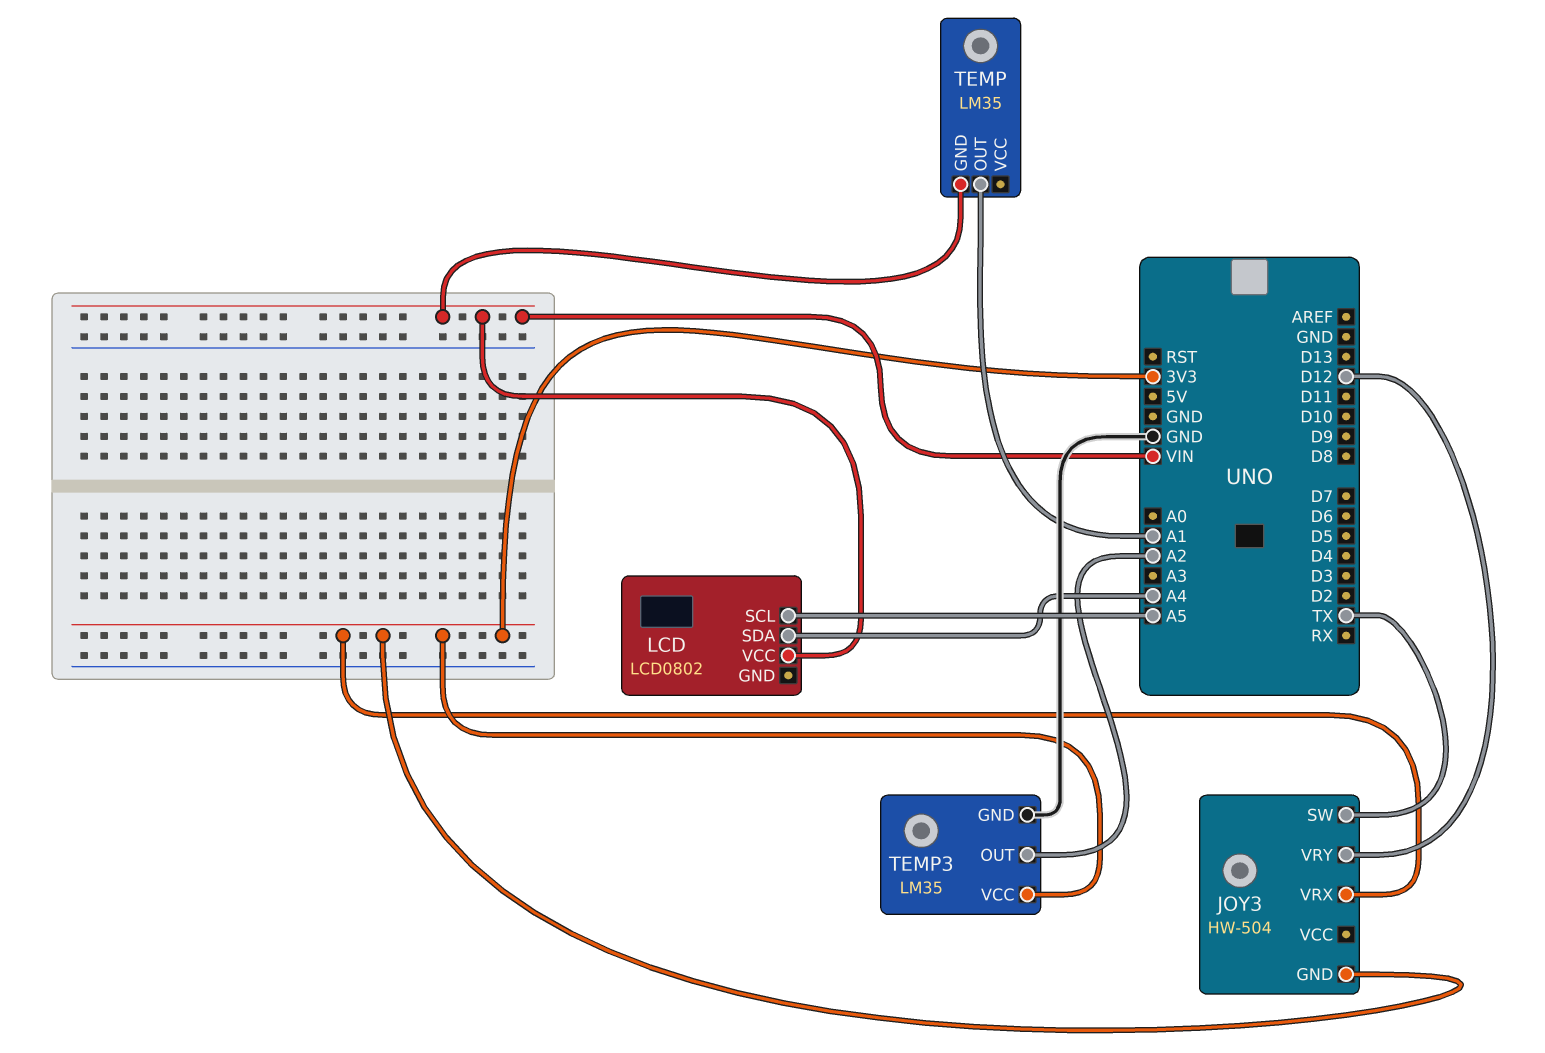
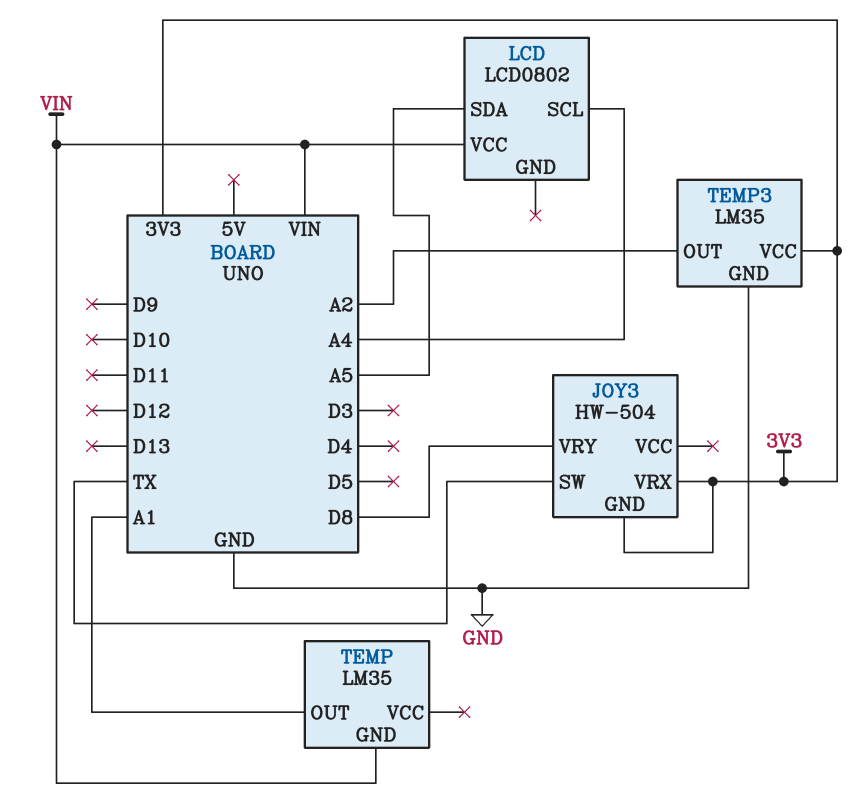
JOY3 pin VRY: D12 -> D8
LCD pin SCL: A5 -> A4
LCD pin SDA: A4 -> A5

